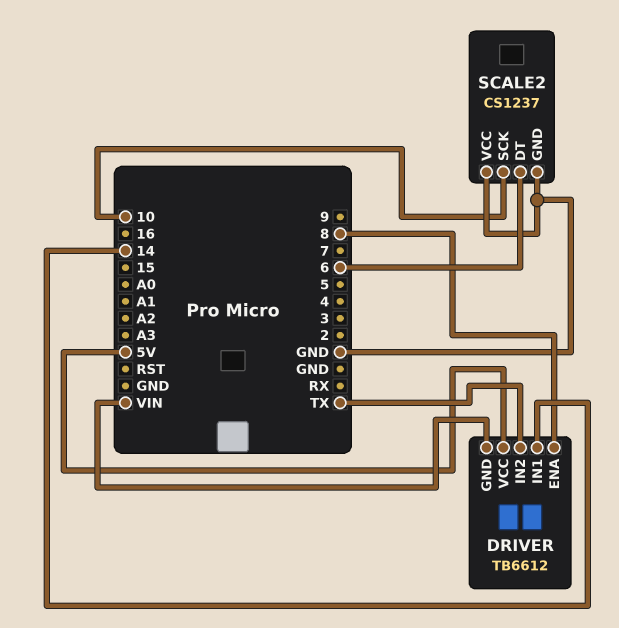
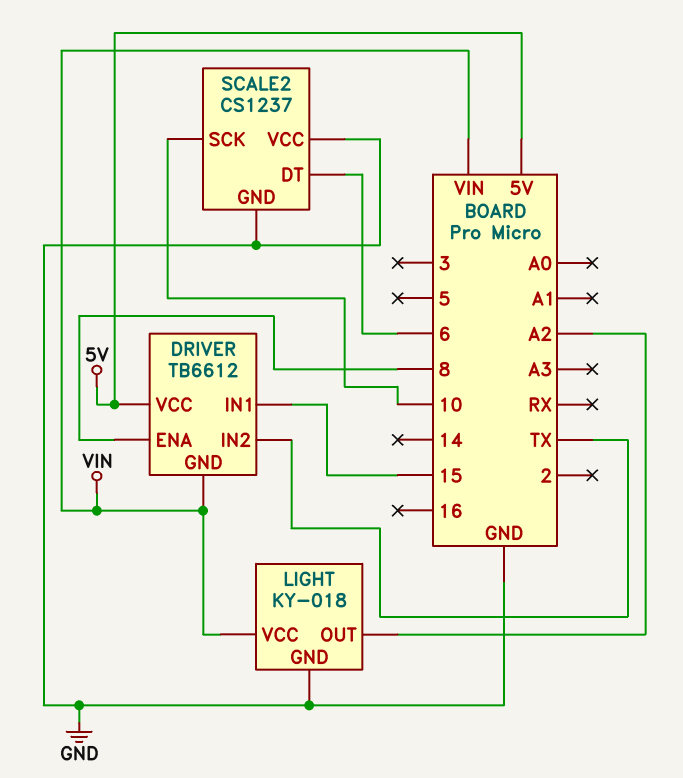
DRIVER pin IN1: 14 -> 15
LIGHT: none -> KY-018
LIGHT pin GND: none -> GND
LIGHT pin OUT: none -> A2
LIGHT pin VCC: none -> VIN

